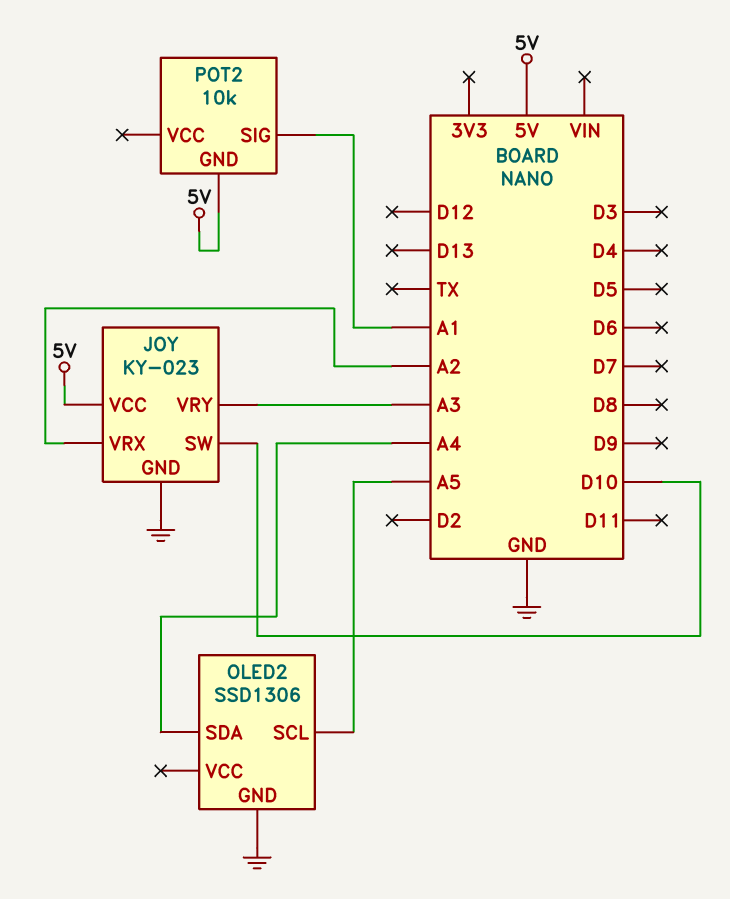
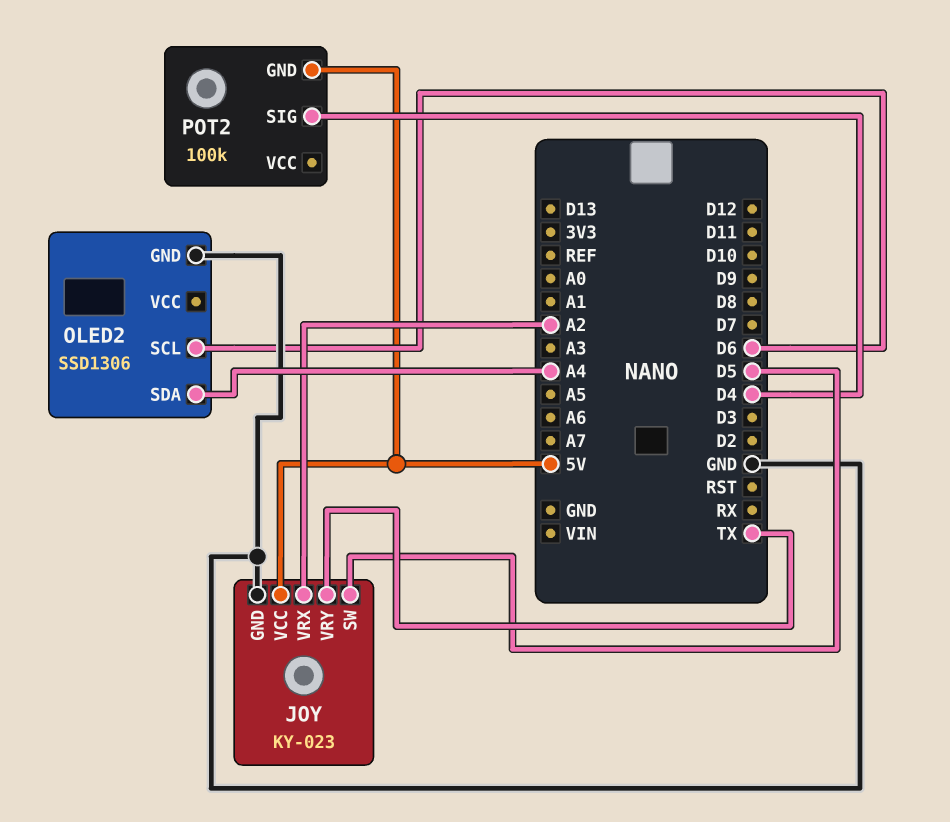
JOY pin SW: D10 -> D5
JOY pin VRY: A3 -> TX
OLED2 pin SCL: A5 -> D6
POT2: 10k -> 100k
POT2 pin SIG: A1 -> D4

